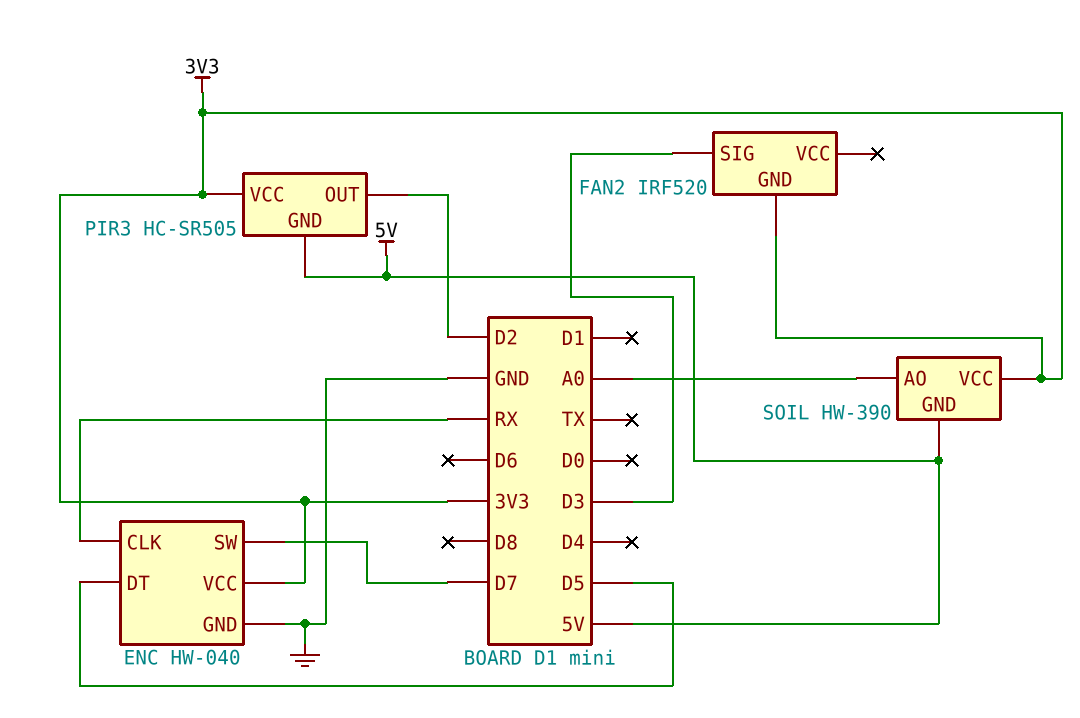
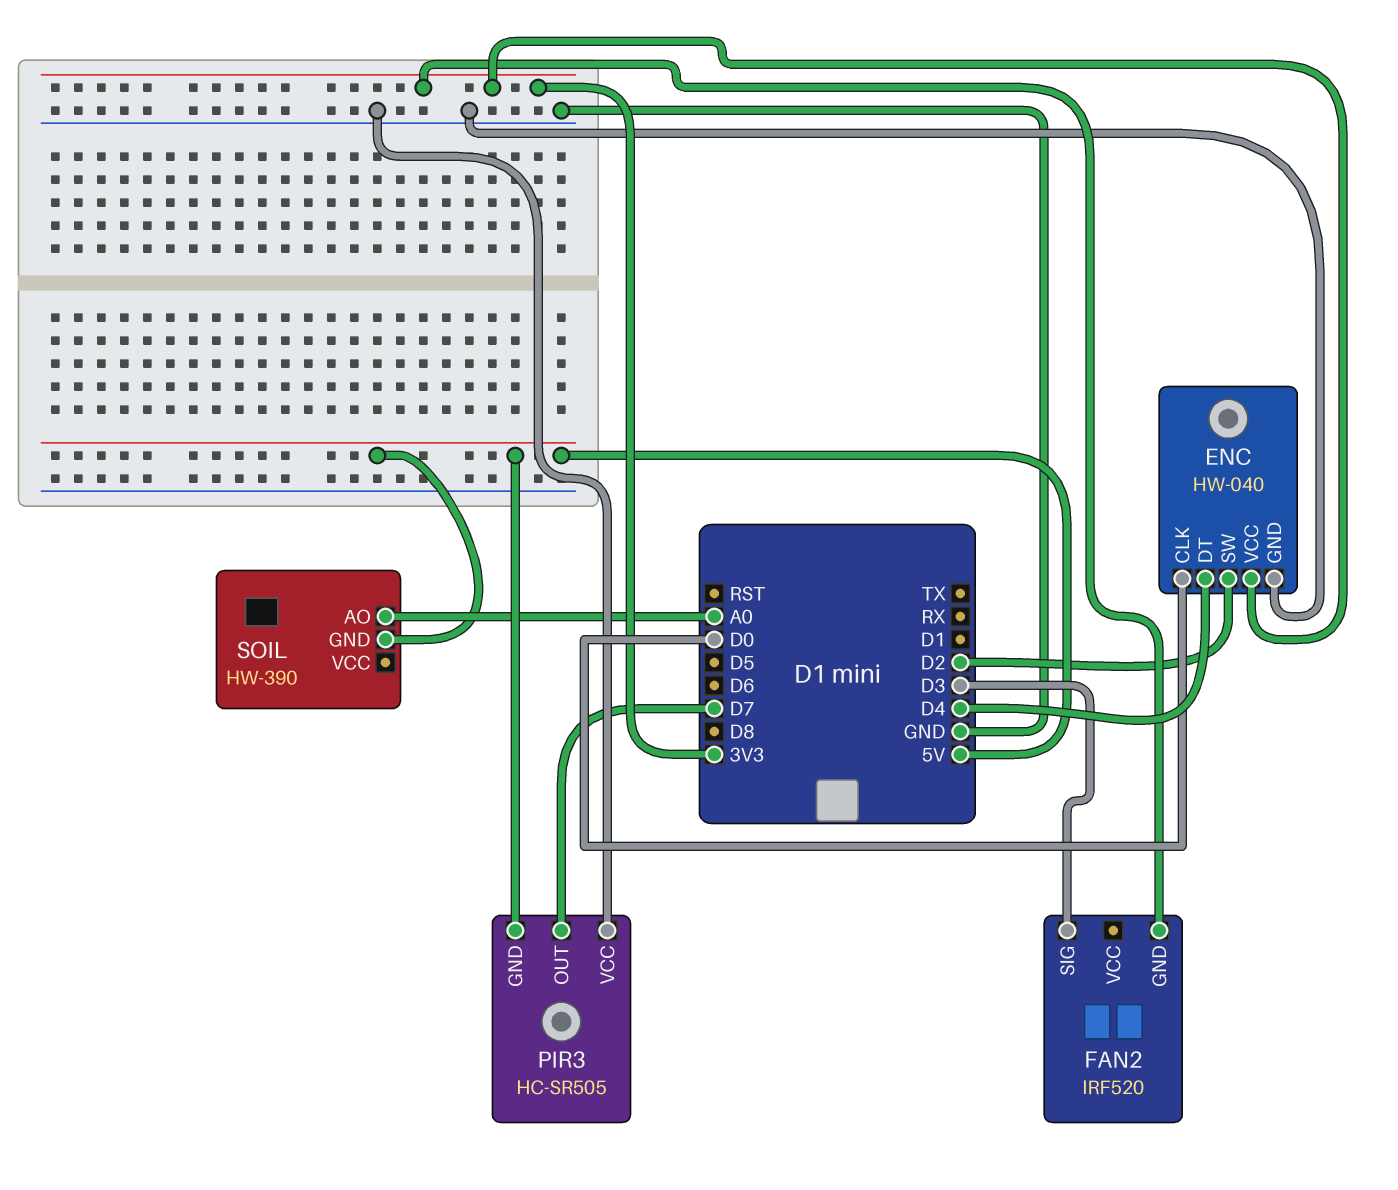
ENC pin CLK: RX -> D0
ENC pin DT: D5 -> D4
ENC pin SW: D7 -> D2
PIR3 pin OUT: D2 -> D7
PIR3 pin VCC: 3V3 -> GND
SOIL pin VCC: 3V3 -> none

